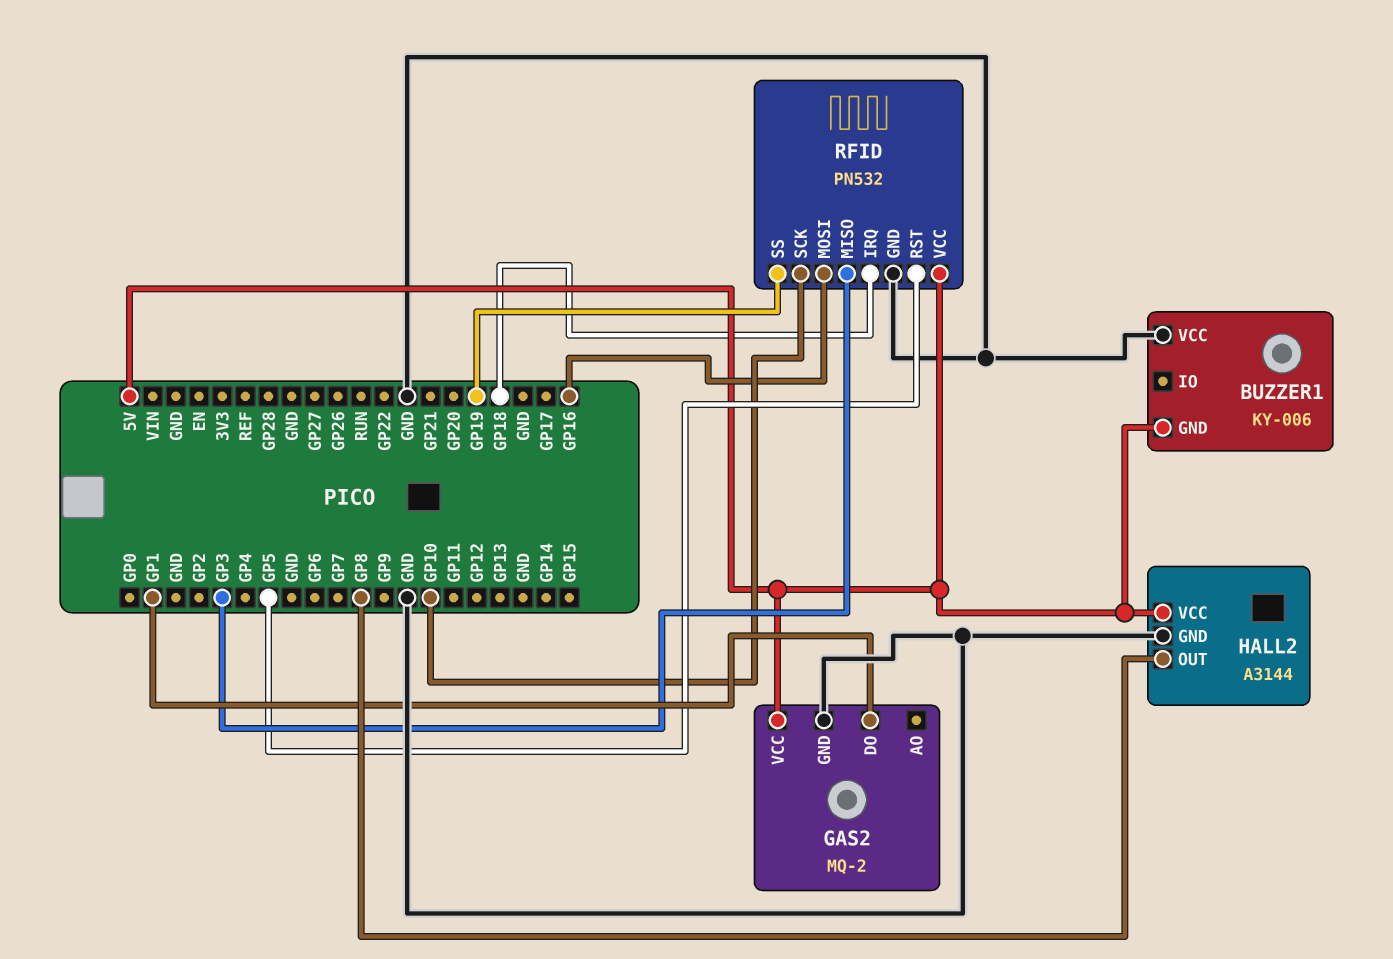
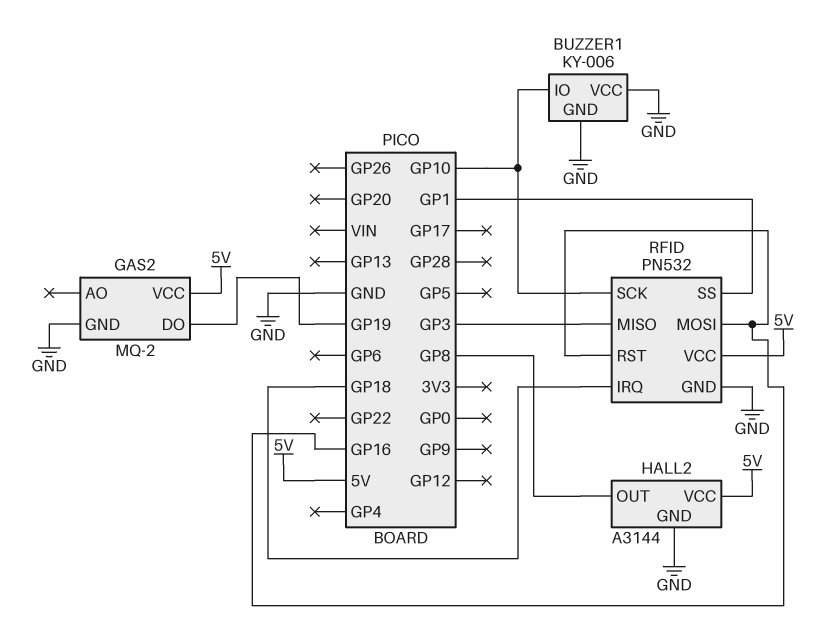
BUZZER1 pin GND: 5V -> GND
BUZZER1 pin IO: none -> GP10
GAS2 pin DO: GP1 -> GP19
RFID pin RST: GP5 -> GP16
RFID pin SS: GP19 -> GP1

